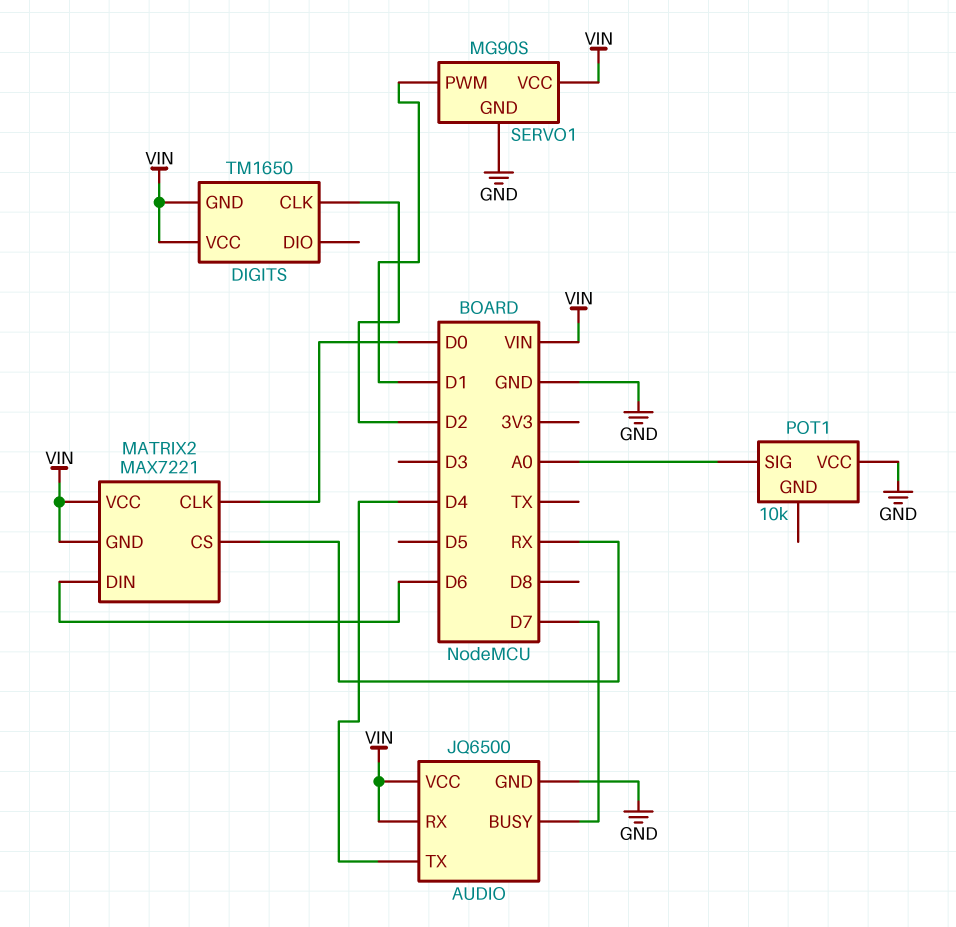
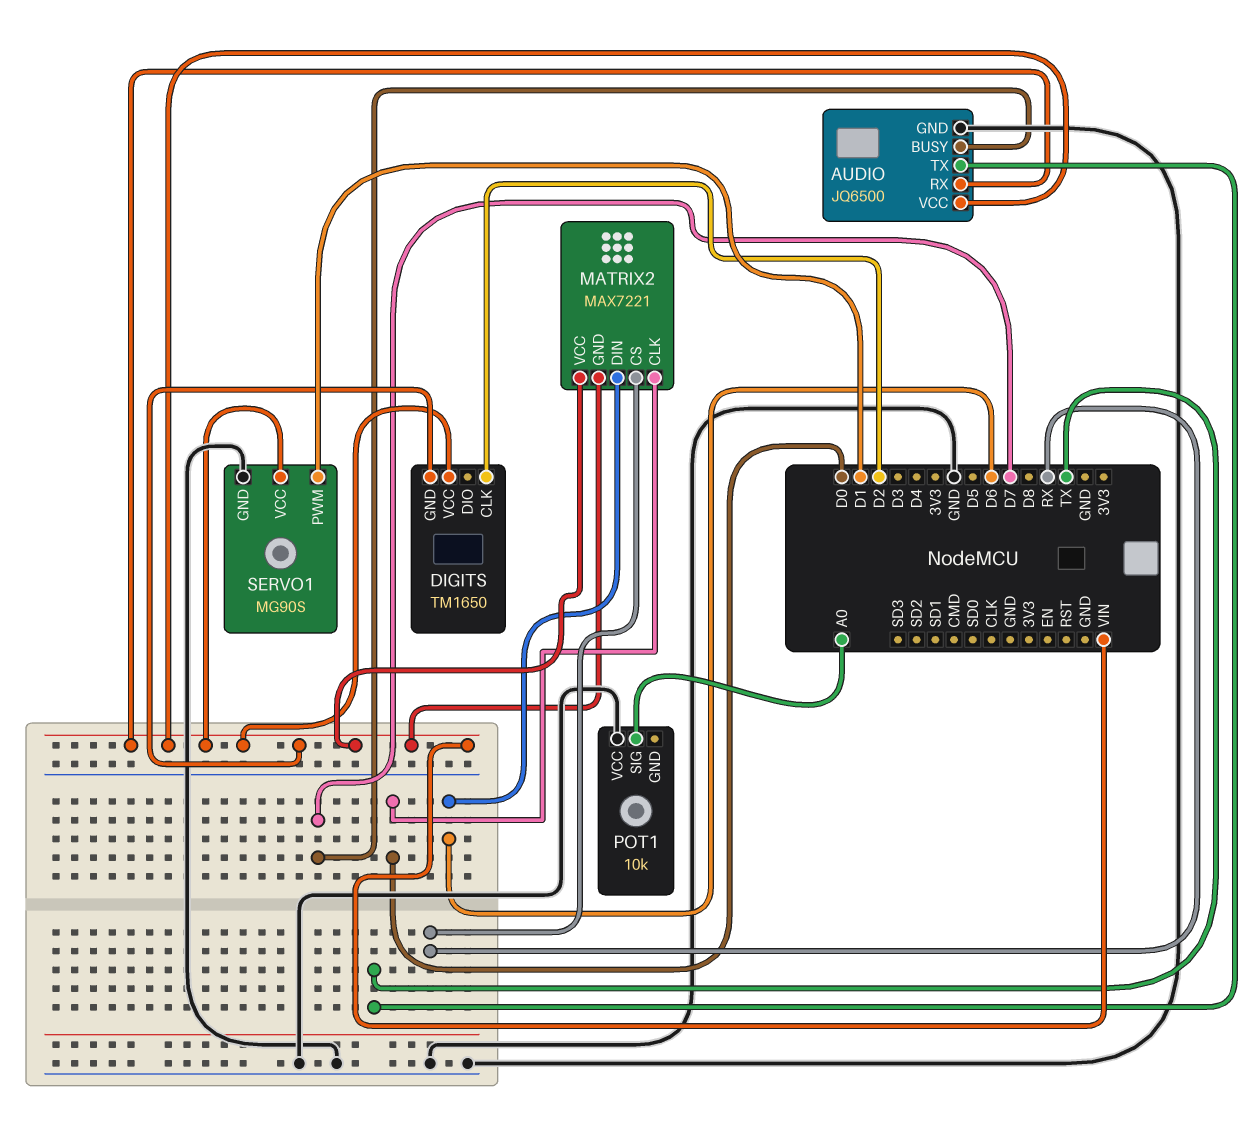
AUDIO pin TX: D4 -> TX

